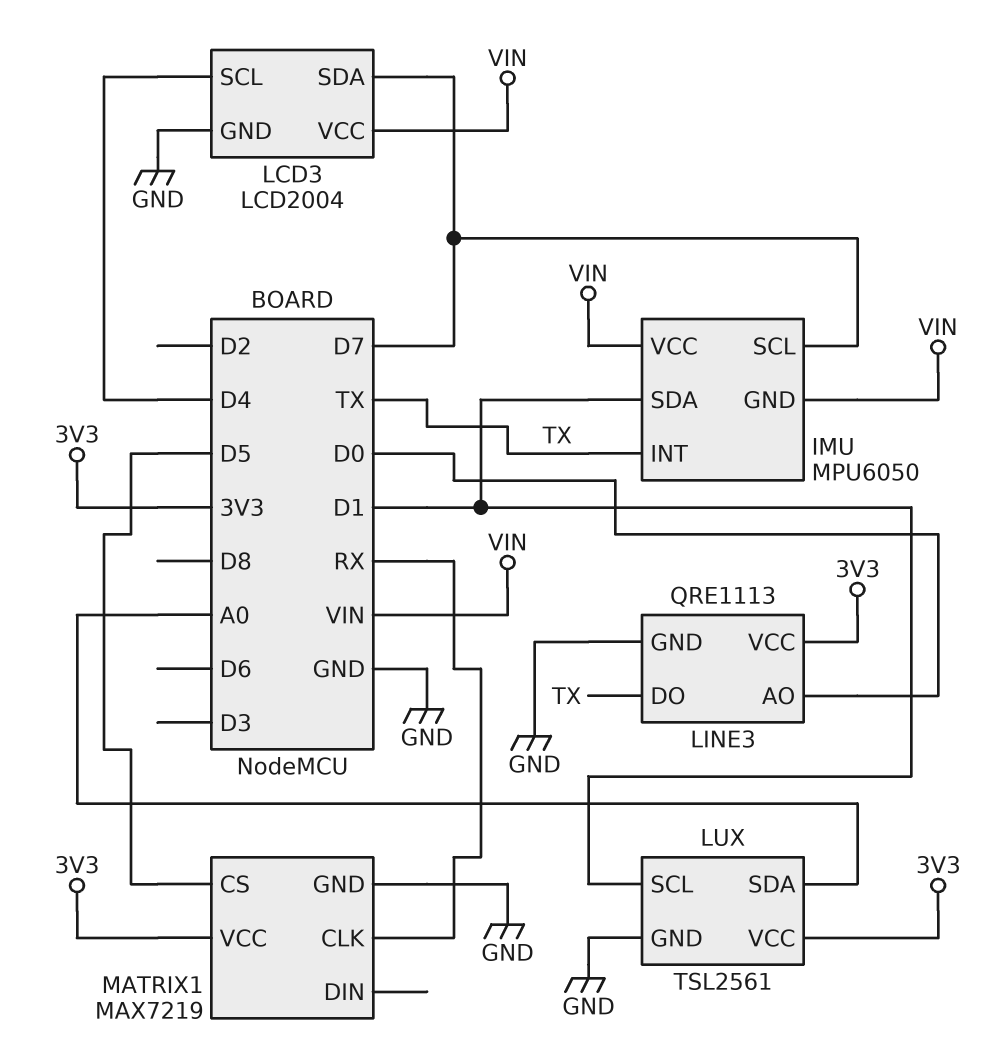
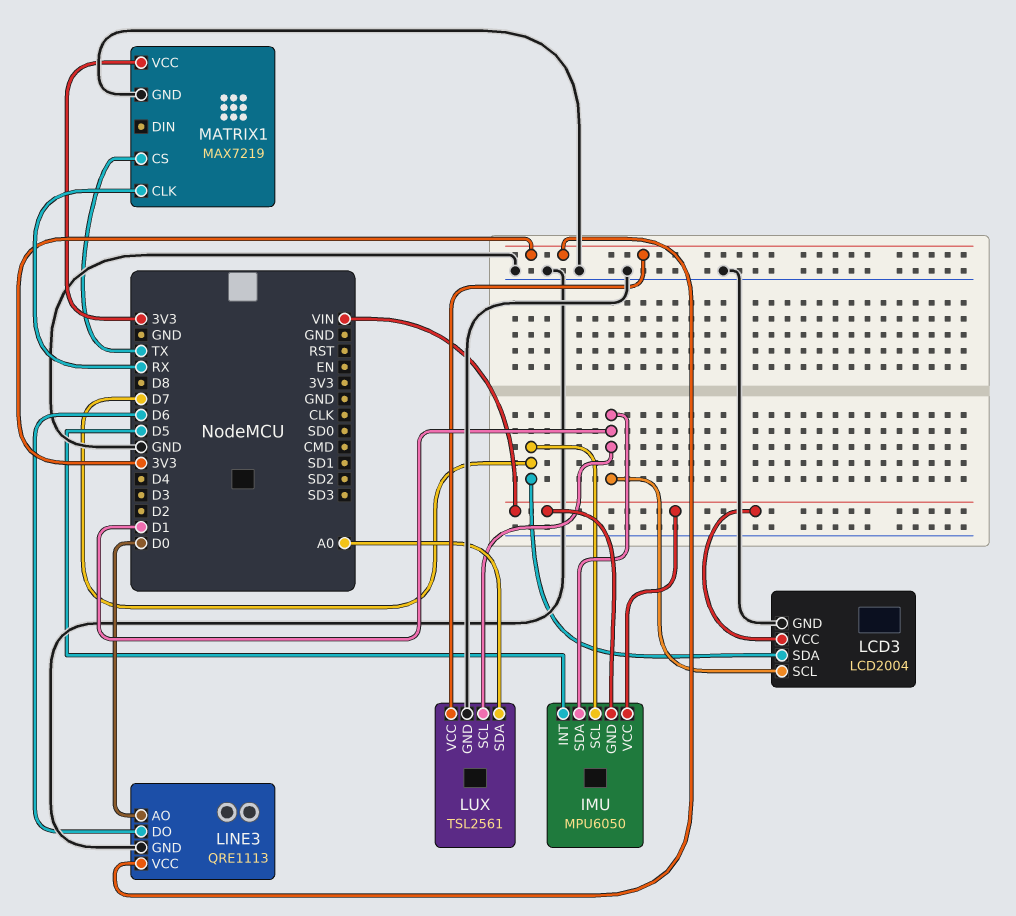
IMU pin INT: TX -> D5
LCD3 pin SCL: D4 -> D1
LINE3 pin DO: TX -> D6
MATRIX1 pin CS: D5 -> TX

